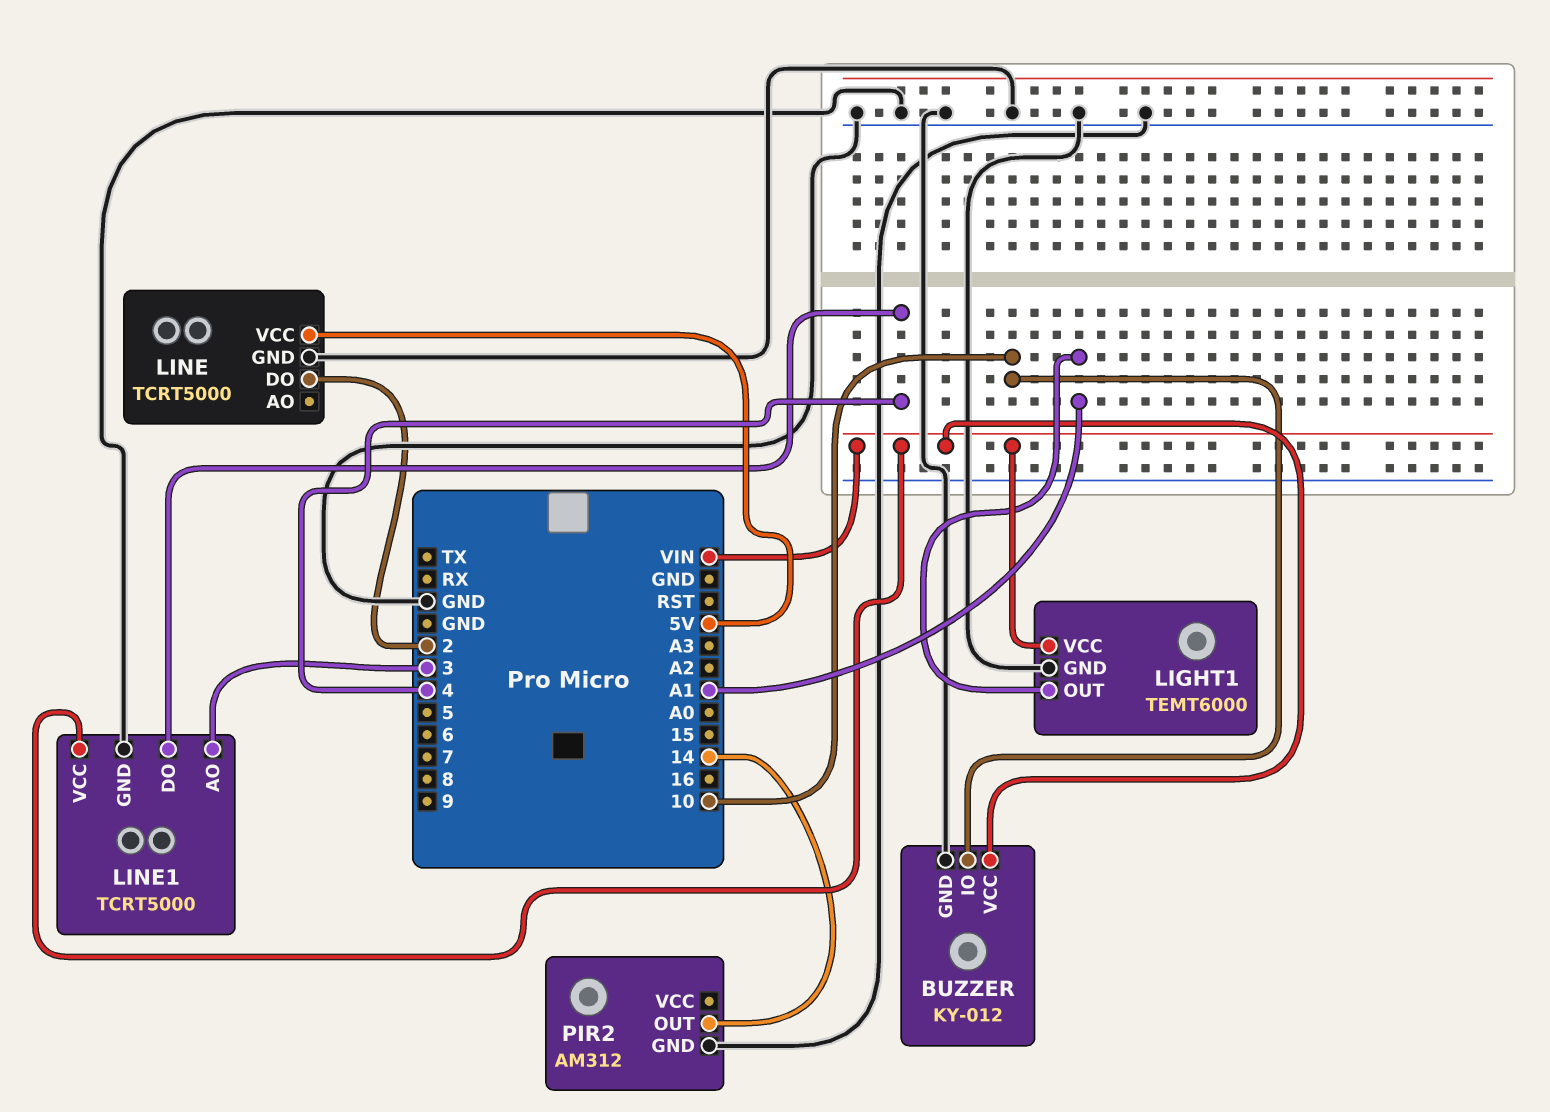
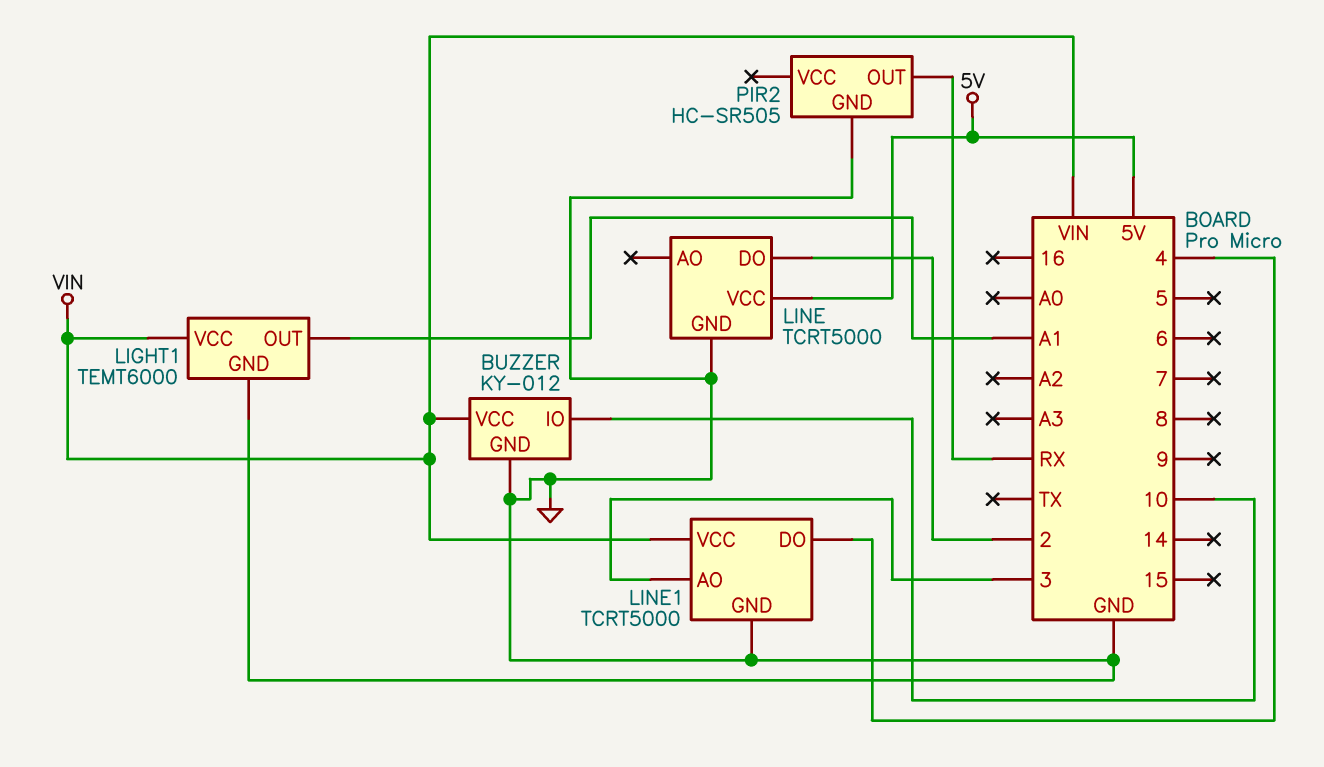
PIR2: AM312 -> HC-SR505
PIR2 pin OUT: 14 -> RX

